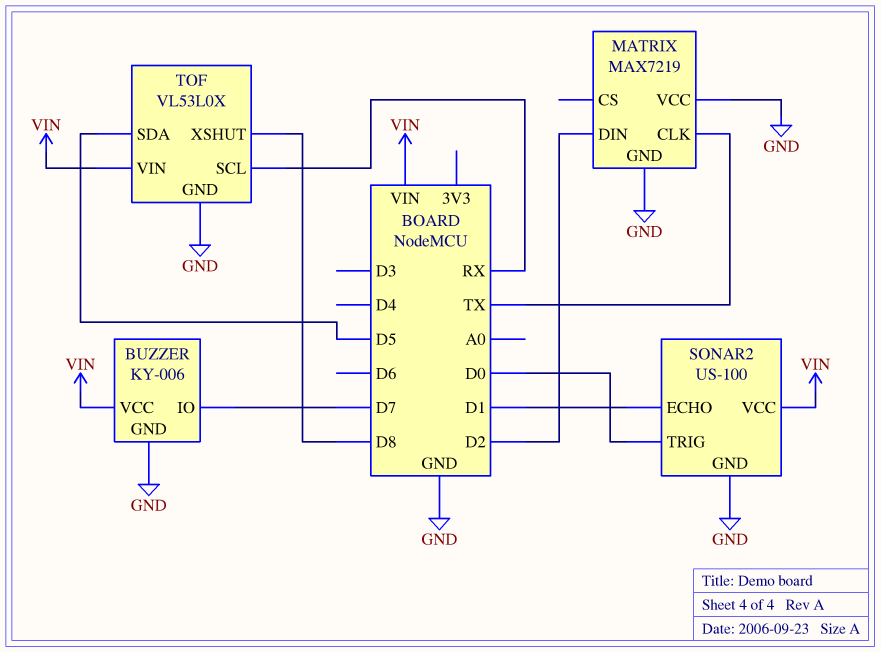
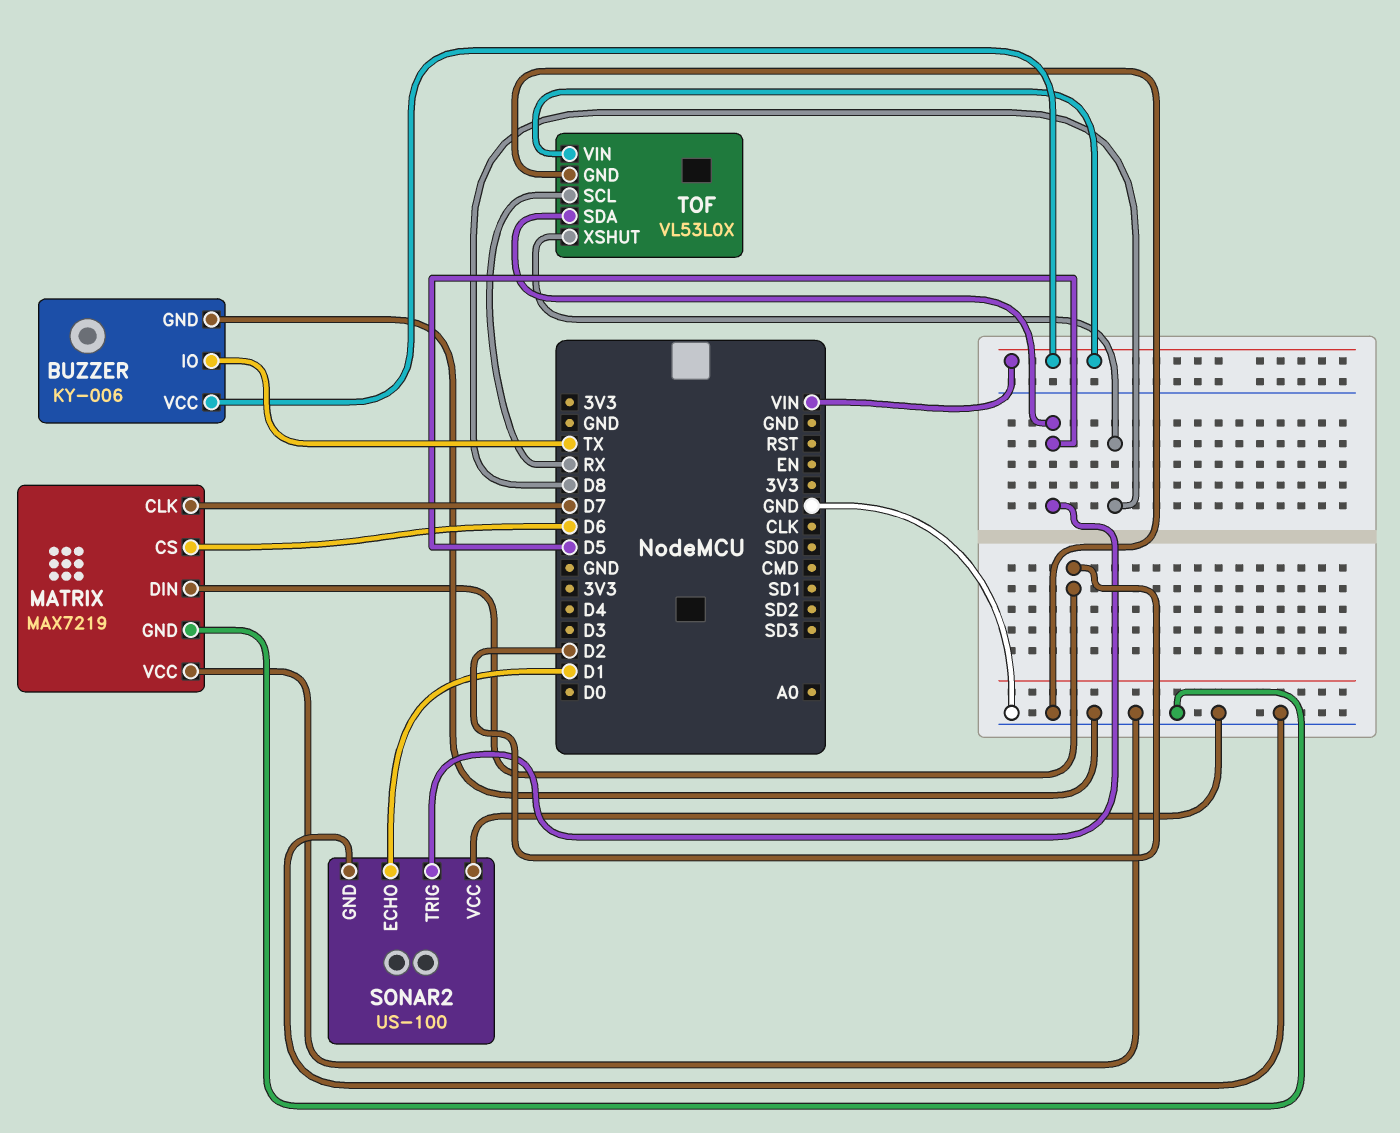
BUZZER pin IO: D7 -> TX
MATRIX pin CLK: TX -> D7
MATRIX pin CS: none -> D6
SONAR2 pin TRIG: D0 -> D5
SONAR2 pin VCC: VIN -> GND

